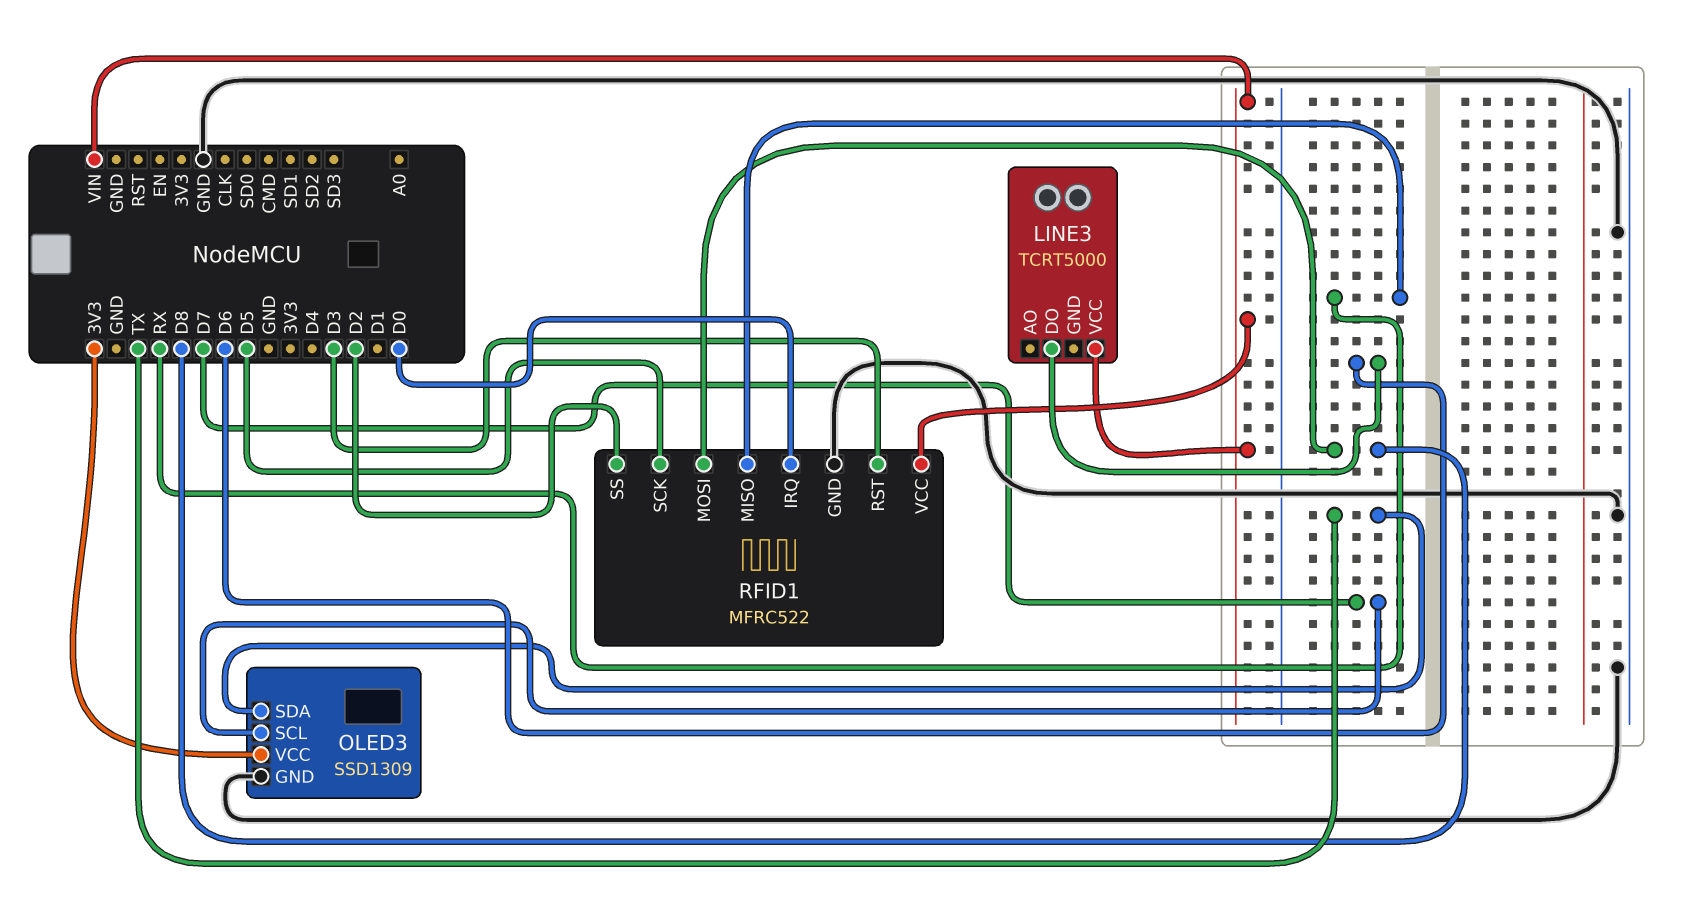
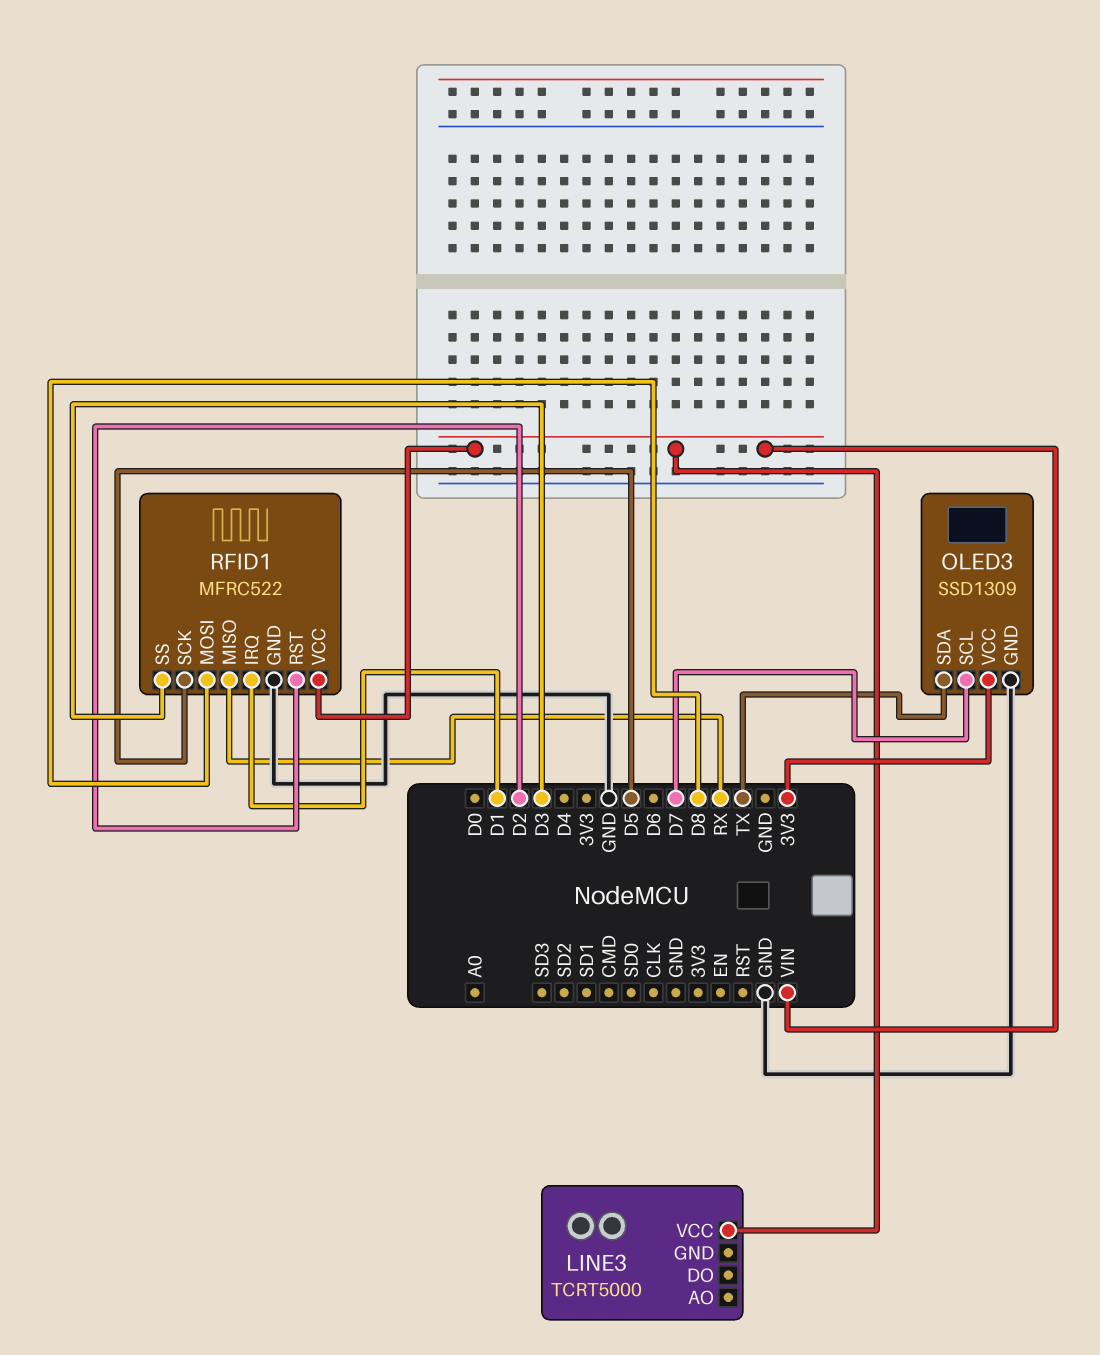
LINE3 pin DO: D6 -> none
RFID1 pin IRQ: D0 -> D1
RFID1 pin RST: D3 -> D2
RFID1 pin SS: D2 -> D3

